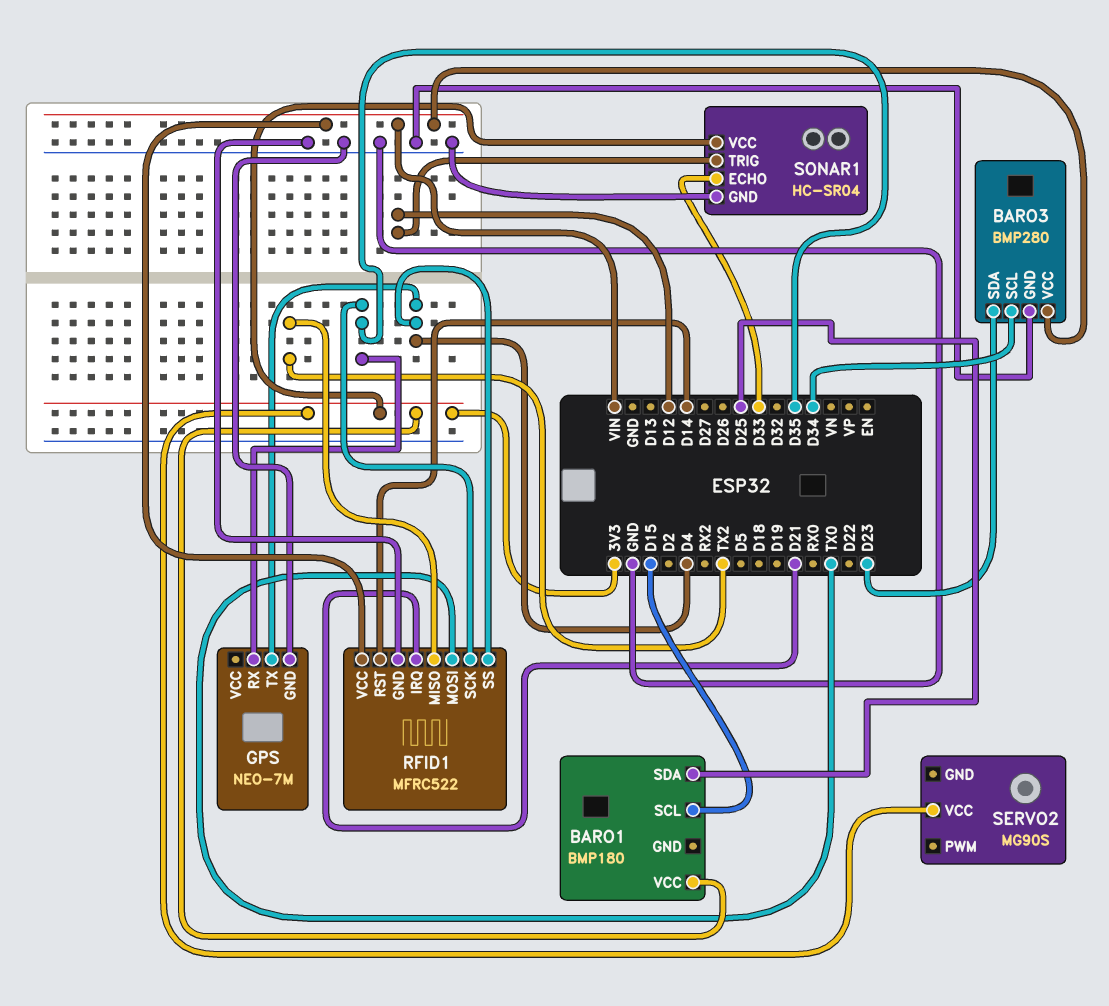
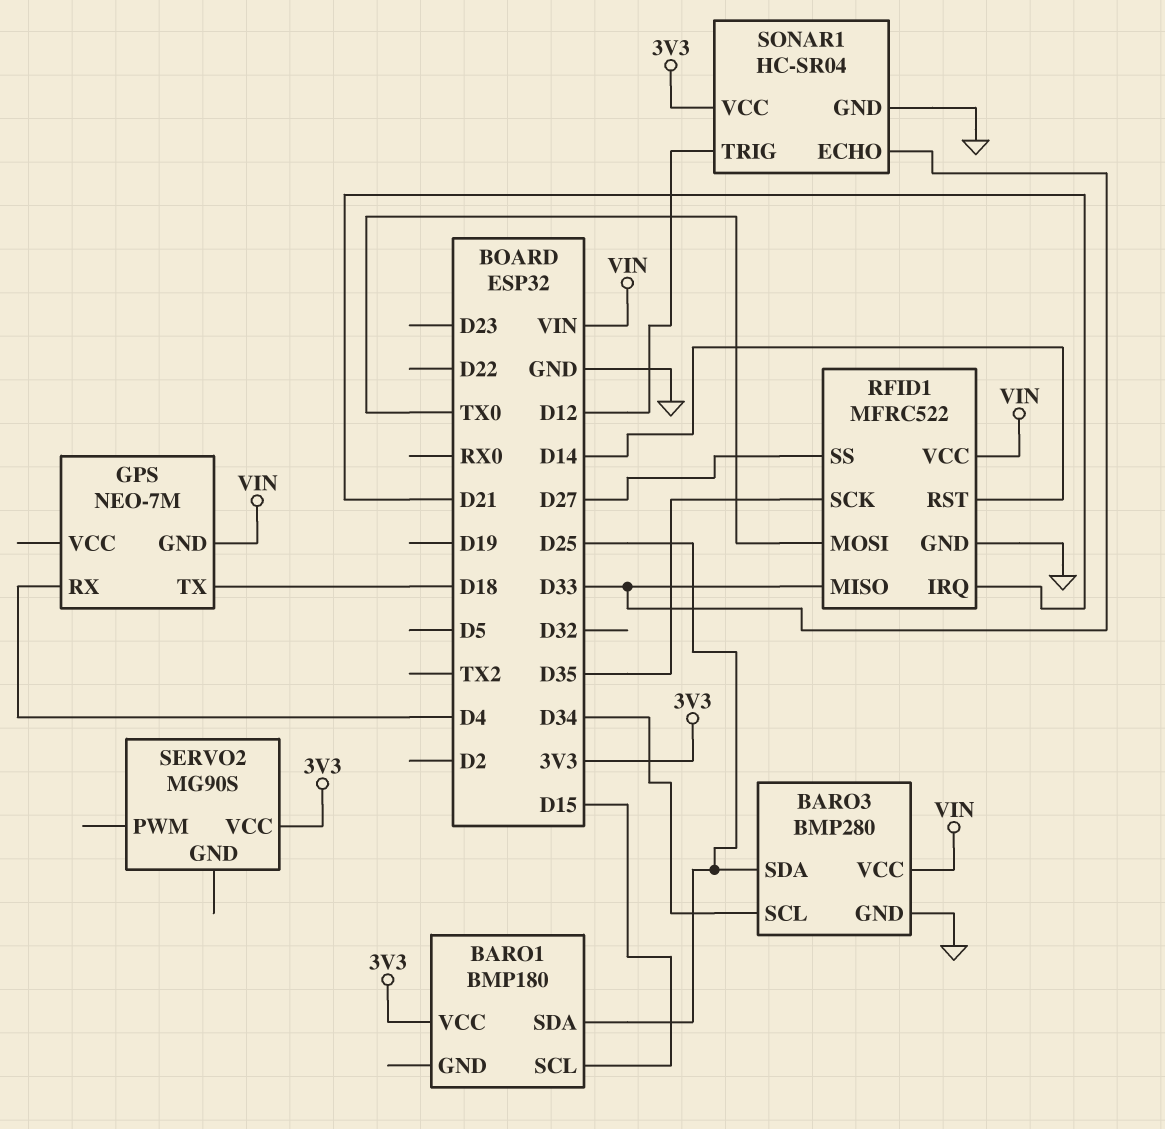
BARO3 pin SDA: D23 -> D25
GPS pin GND: GND -> VIN
GPS pin RX: D35 -> D4
GPS pin TX: D4 -> D18
RFID1 pin MISO: TX2 -> D33
RFID1 pin SS: D4 -> D27

